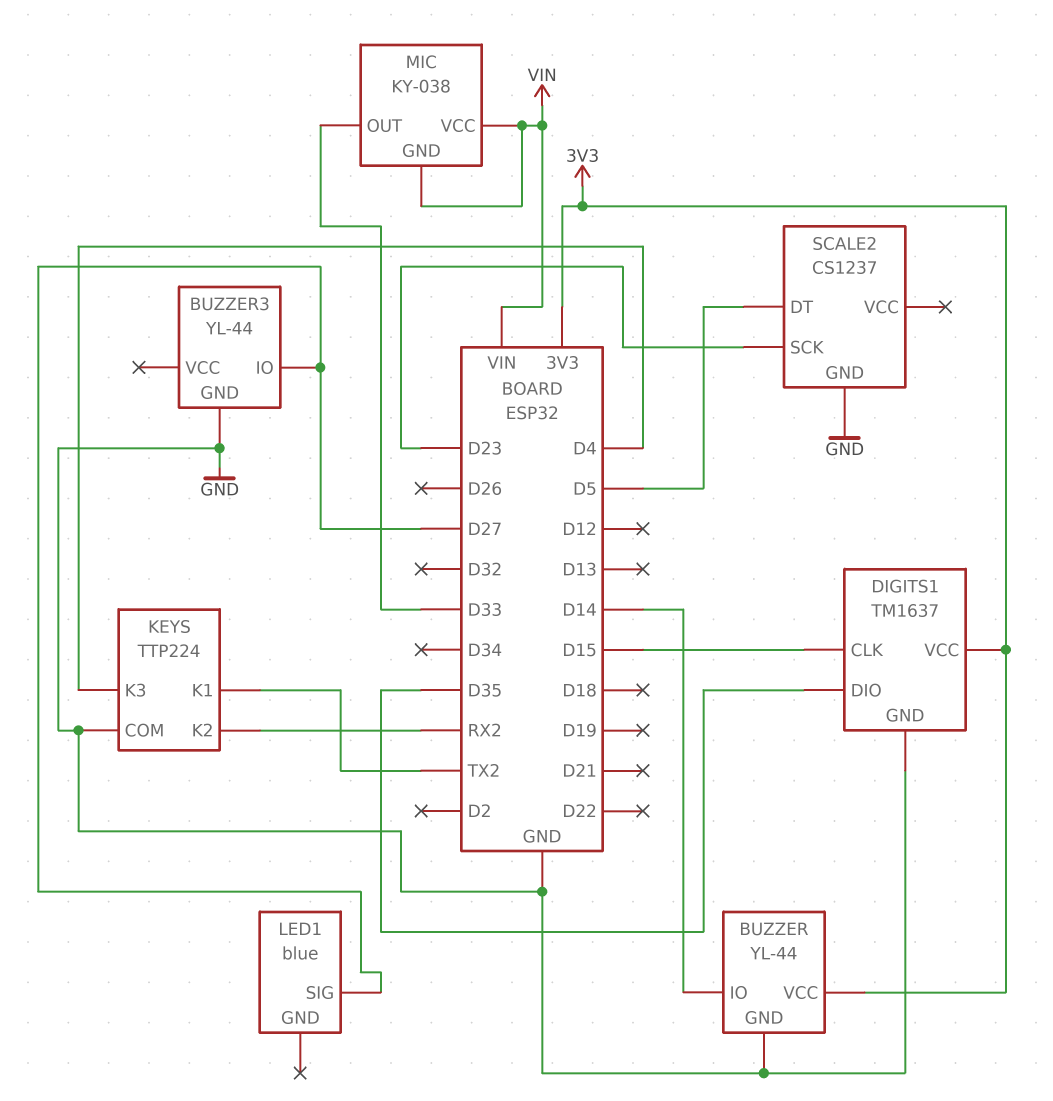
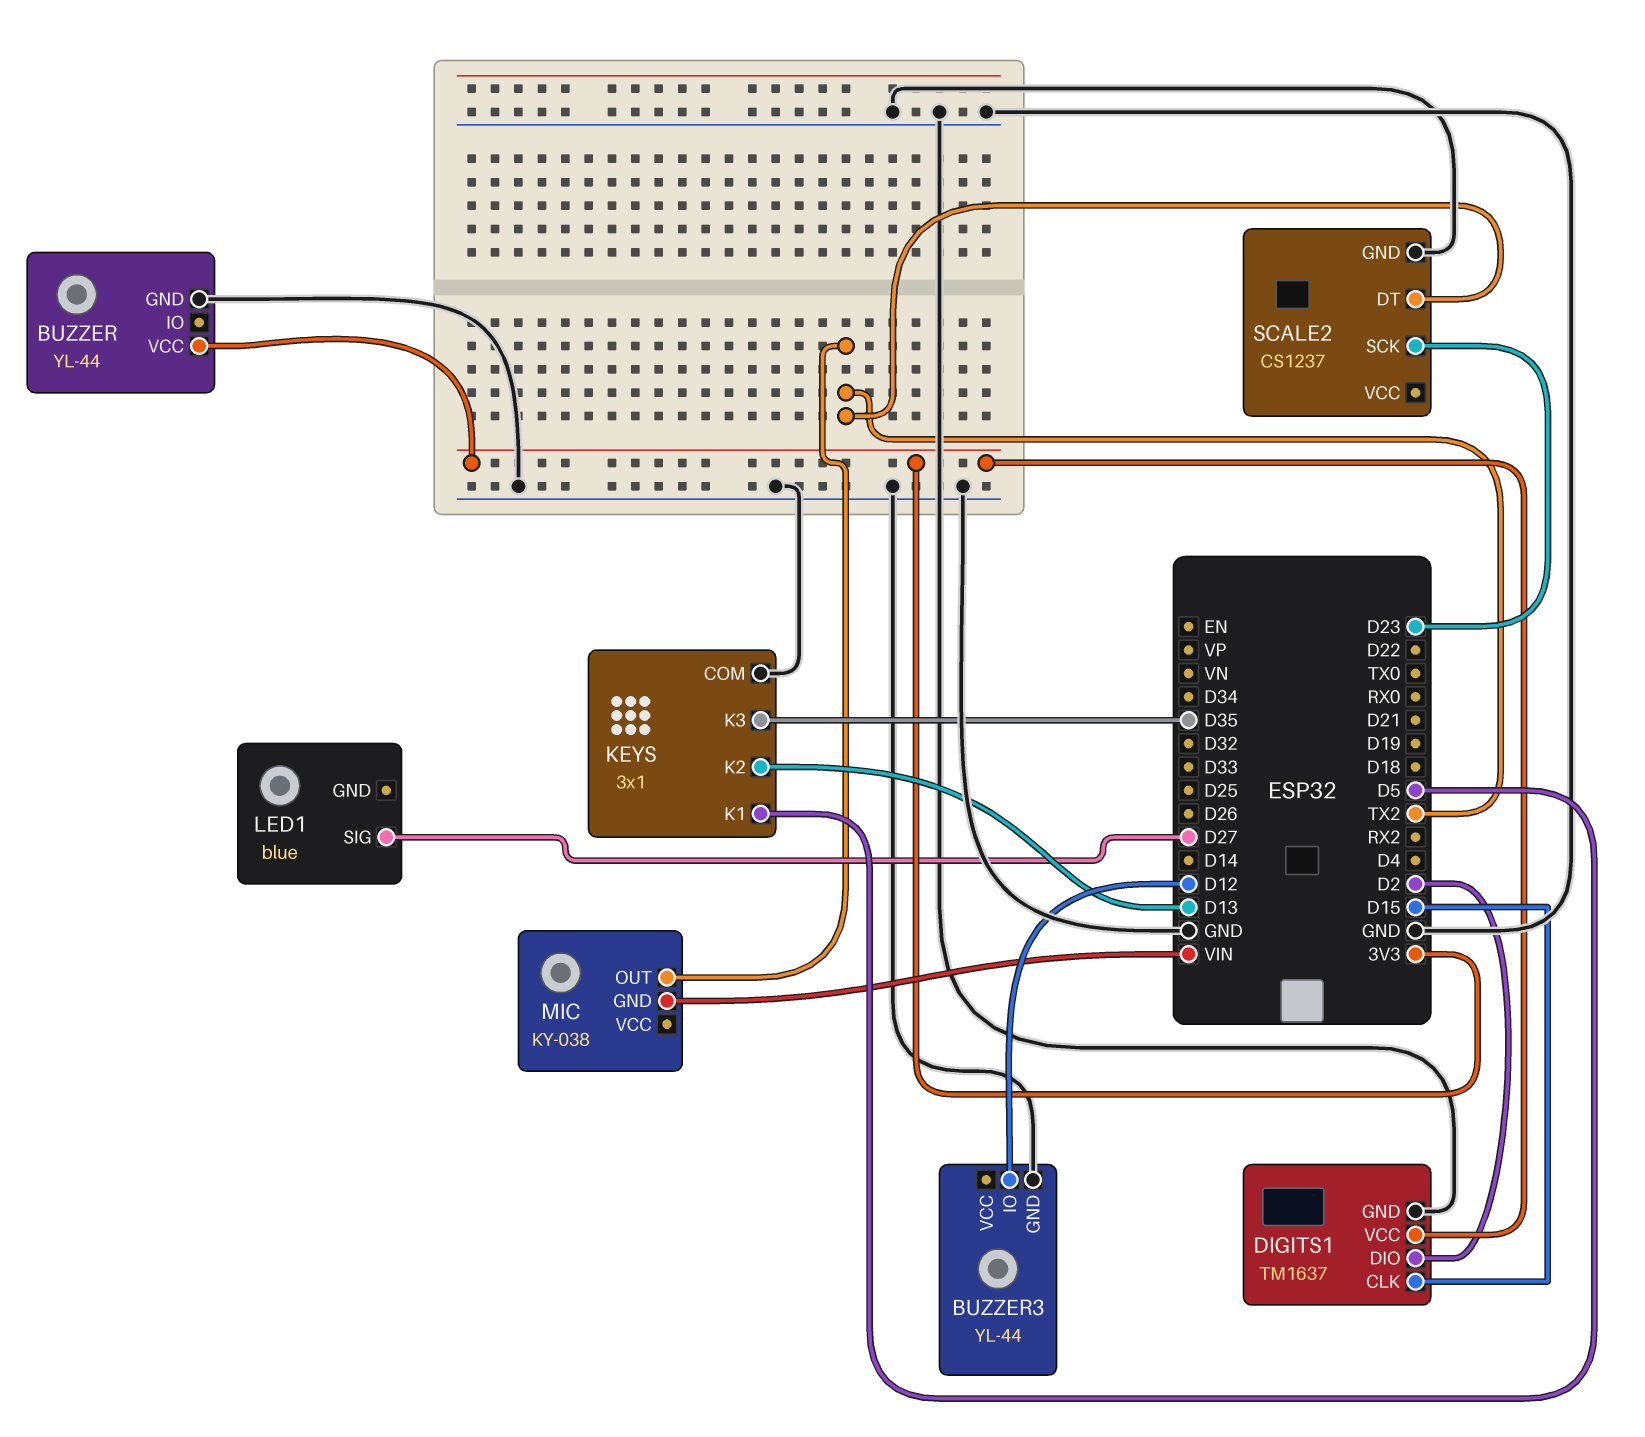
BUZZER pin IO: D14 -> none
BUZZER3 pin IO: D27 -> D12
DIGITS1 pin DIO: D35 -> D2
KEYS: TTP224 -> 3x1
KEYS pin K1: TX2 -> D5
KEYS pin K2: RX2 -> D13
KEYS pin K3: D4 -> D35
MIC pin OUT: D33 -> TX2
MIC pin VCC: VIN -> none
SCALE2 pin DT: D5 -> TX2

